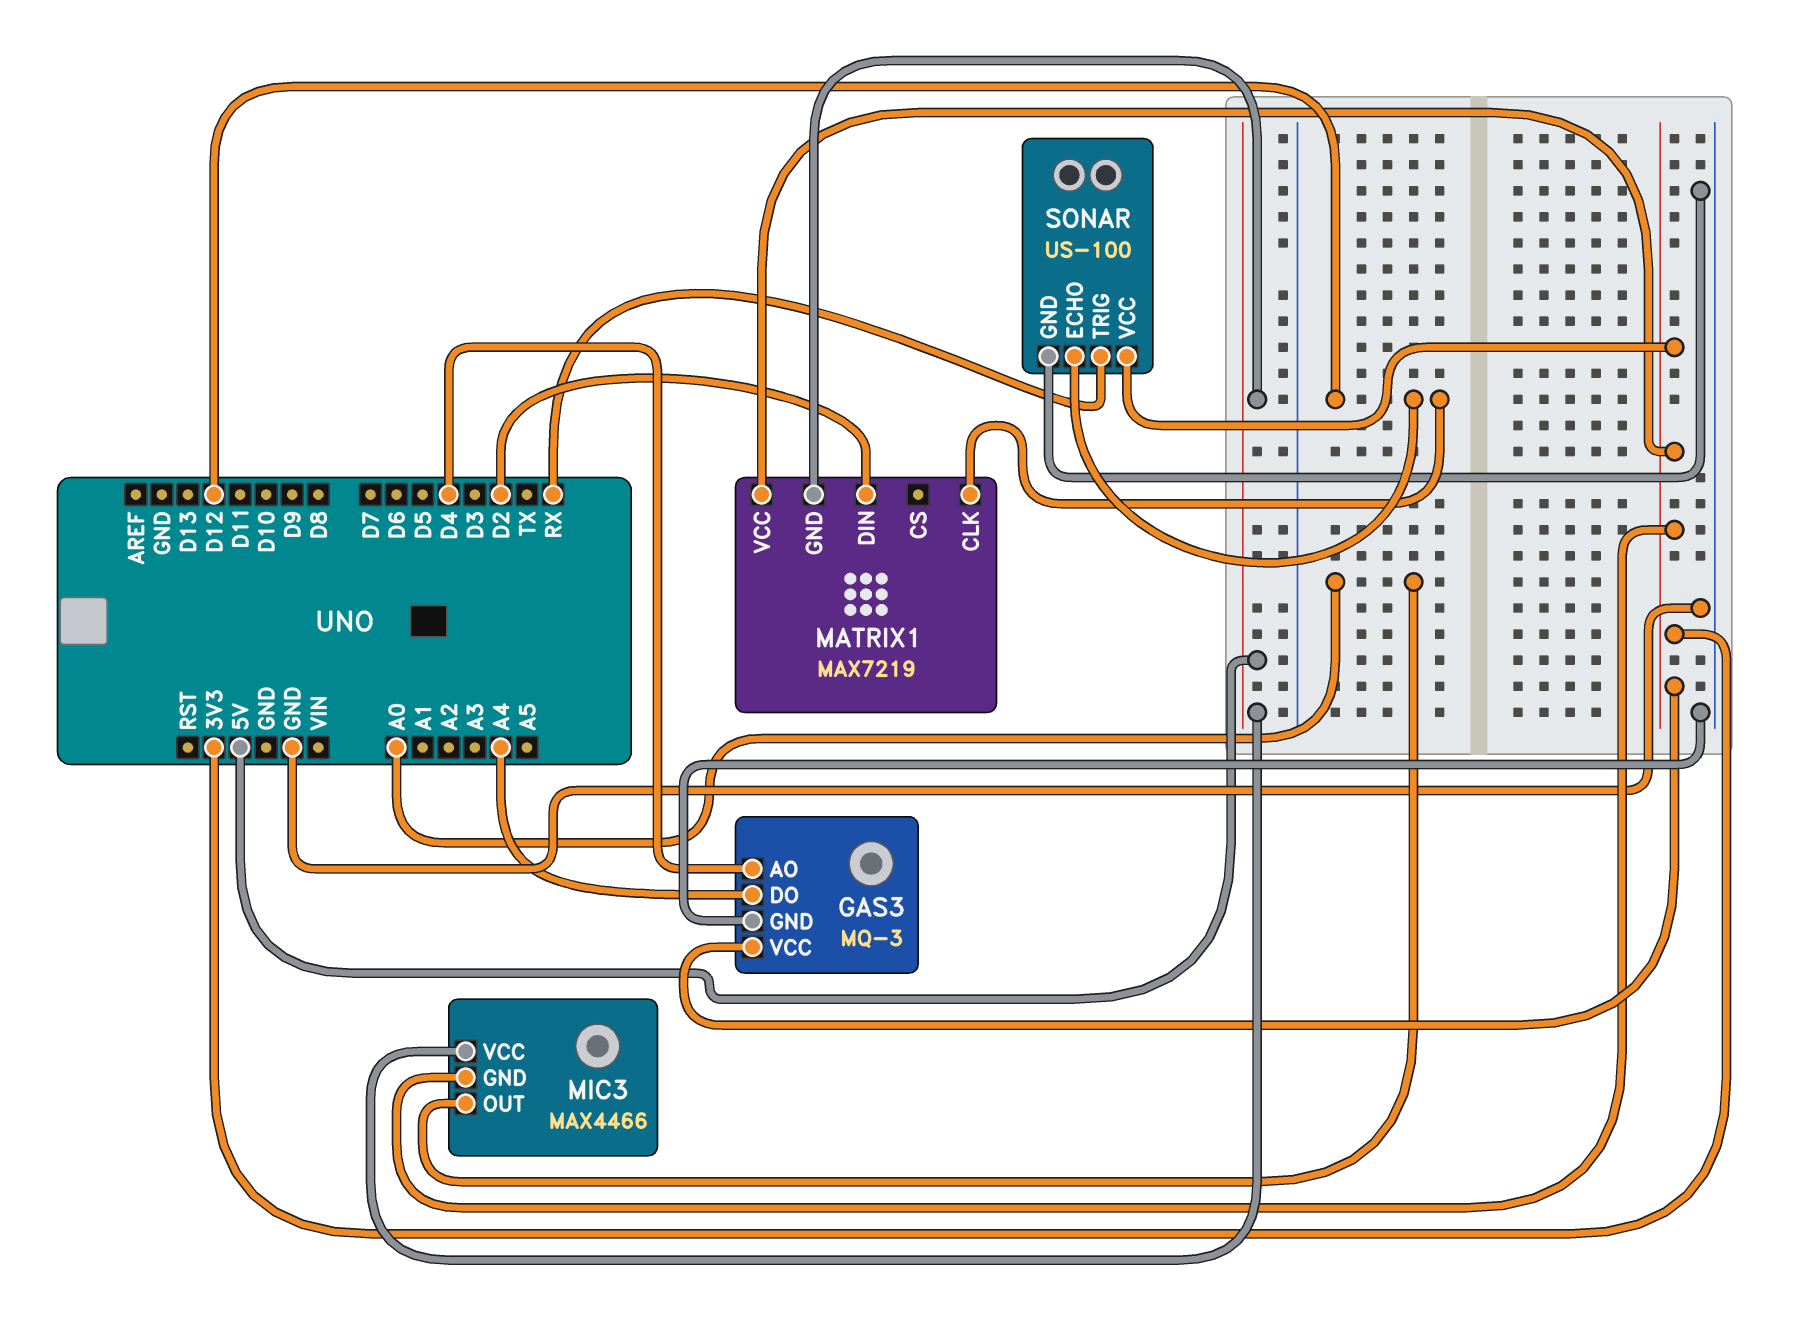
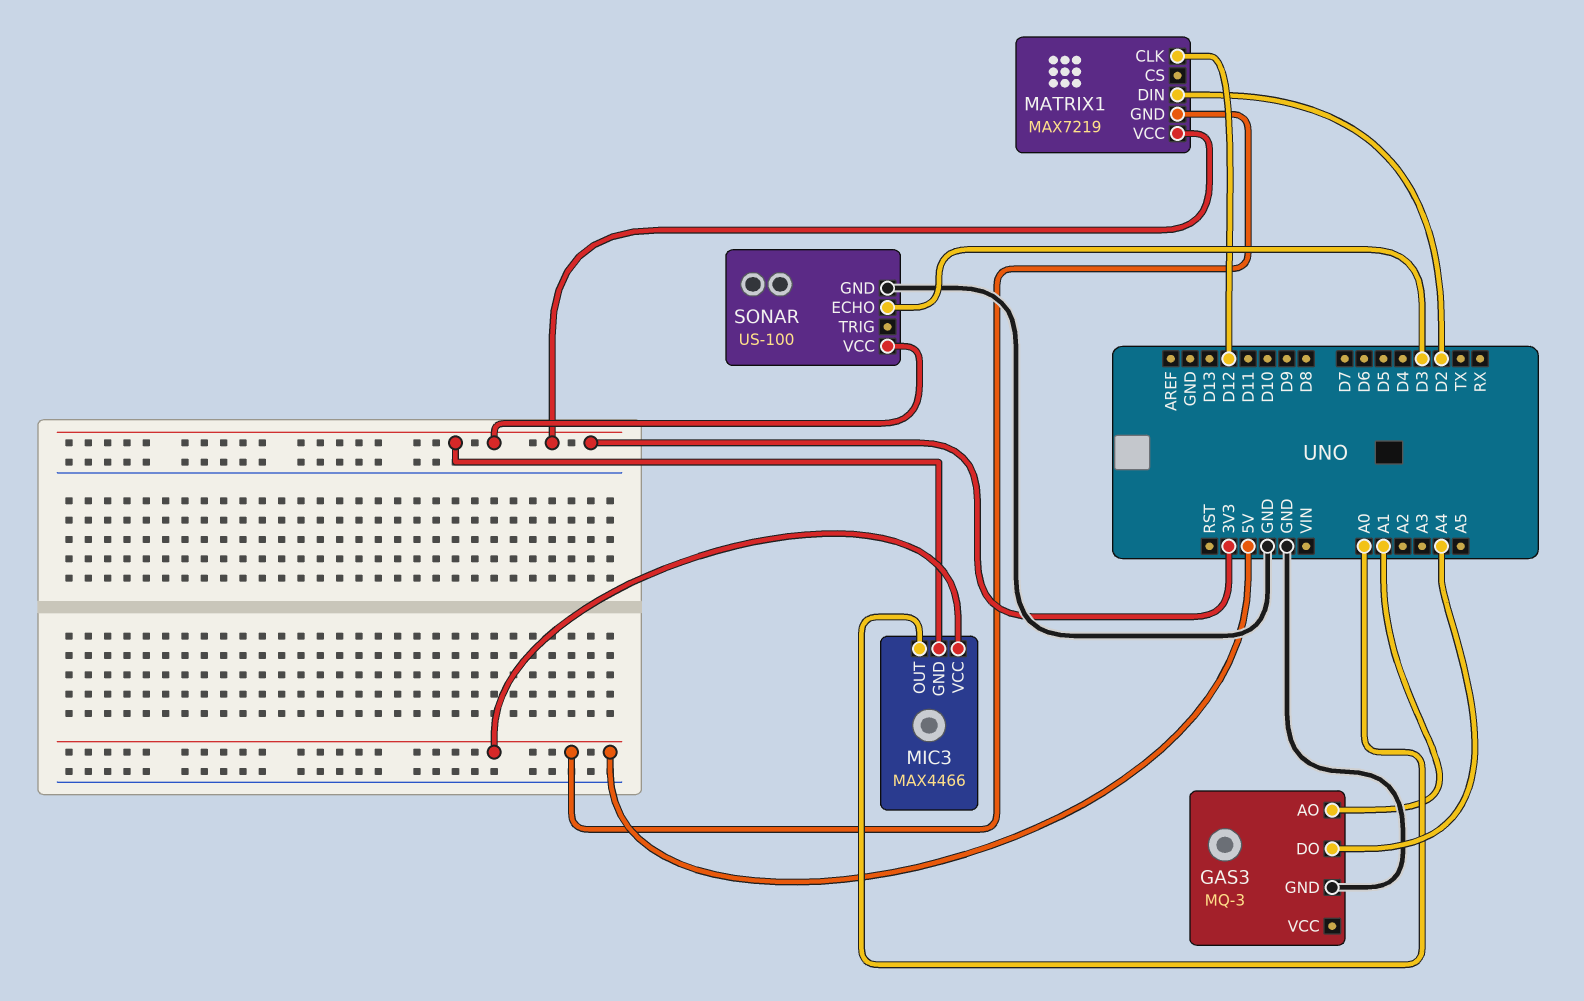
GAS3 pin AO: D4 -> A1
GAS3 pin VCC: 3V3 -> none
SONAR pin ECHO: D12 -> D3
SONAR pin TRIG: RX -> none

